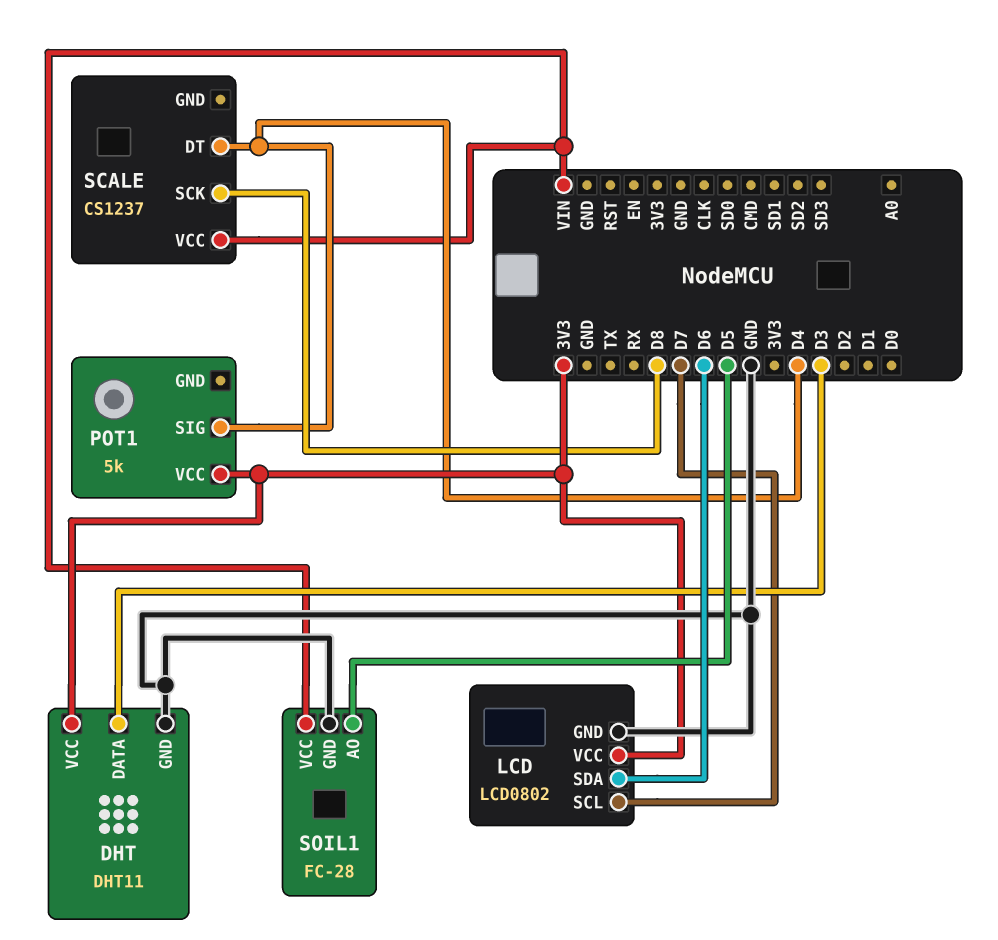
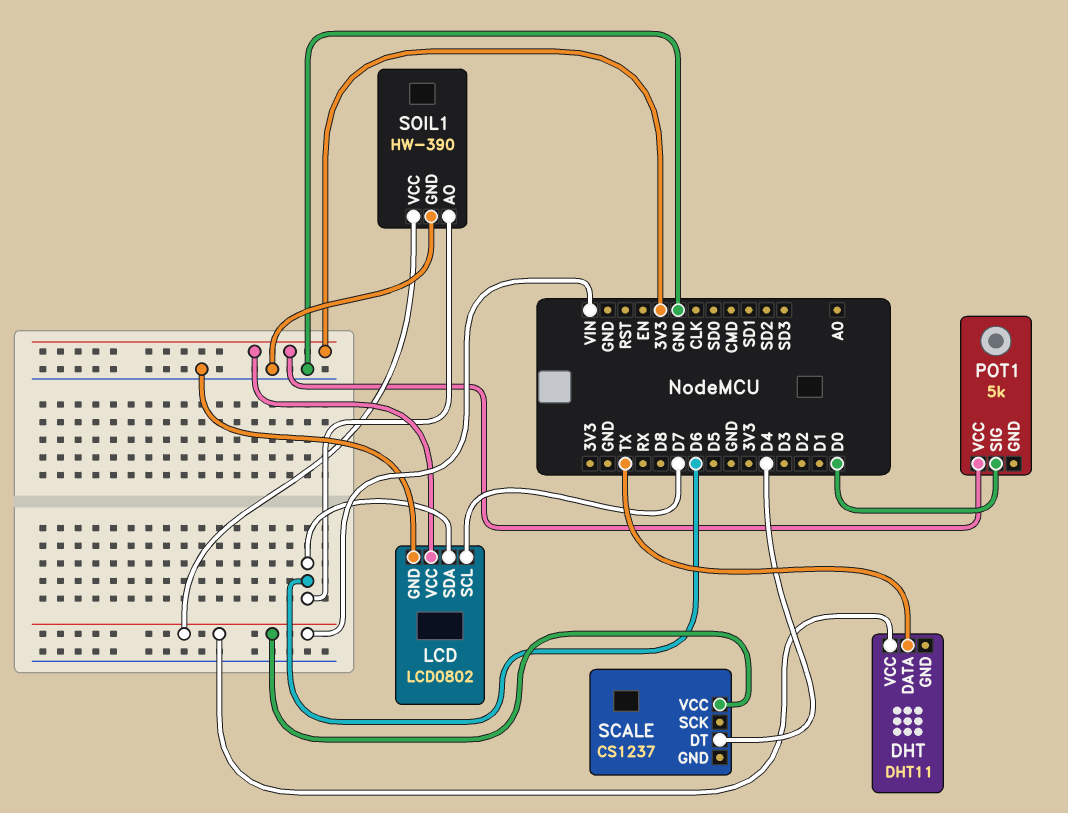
DHT pin DATA: D3 -> TX
DHT pin GND: GND -> none
DHT pin VCC: 3V3 -> VIN
POT1 pin SIG: D4 -> D0
SCALE pin SCK: D8 -> none
SOIL1: FC-28 -> HW-390
SOIL1 pin AO: D5 -> D6

